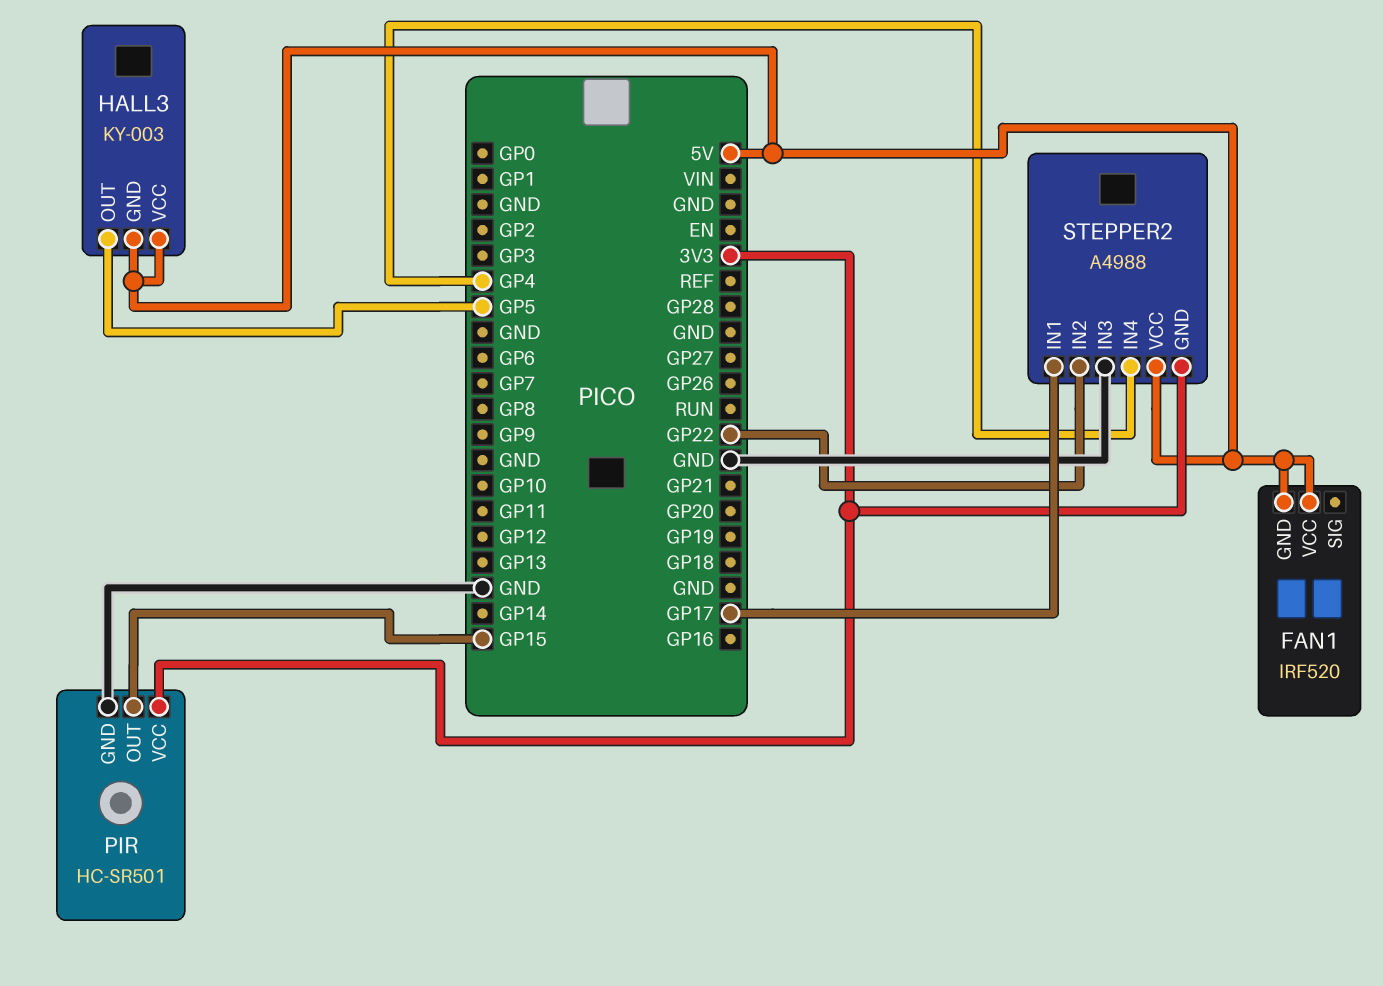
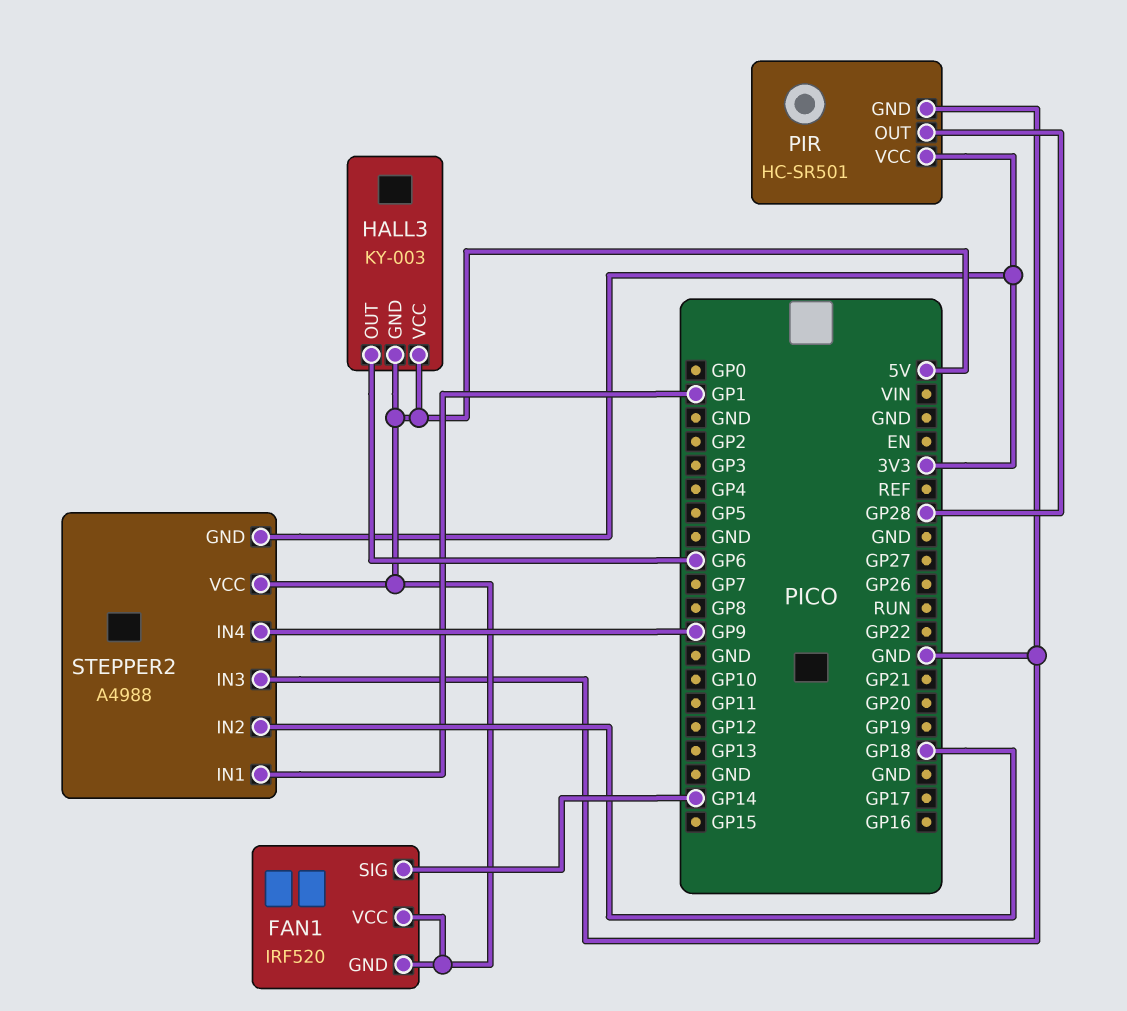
FAN1 pin SIG: none -> GP14
HALL3 pin OUT: GP5 -> GP6
PIR pin OUT: GP15 -> GP28
STEPPER2 pin IN1: GP17 -> GP1
STEPPER2 pin IN2: GP22 -> GP18
STEPPER2 pin IN4: GP4 -> GP9

